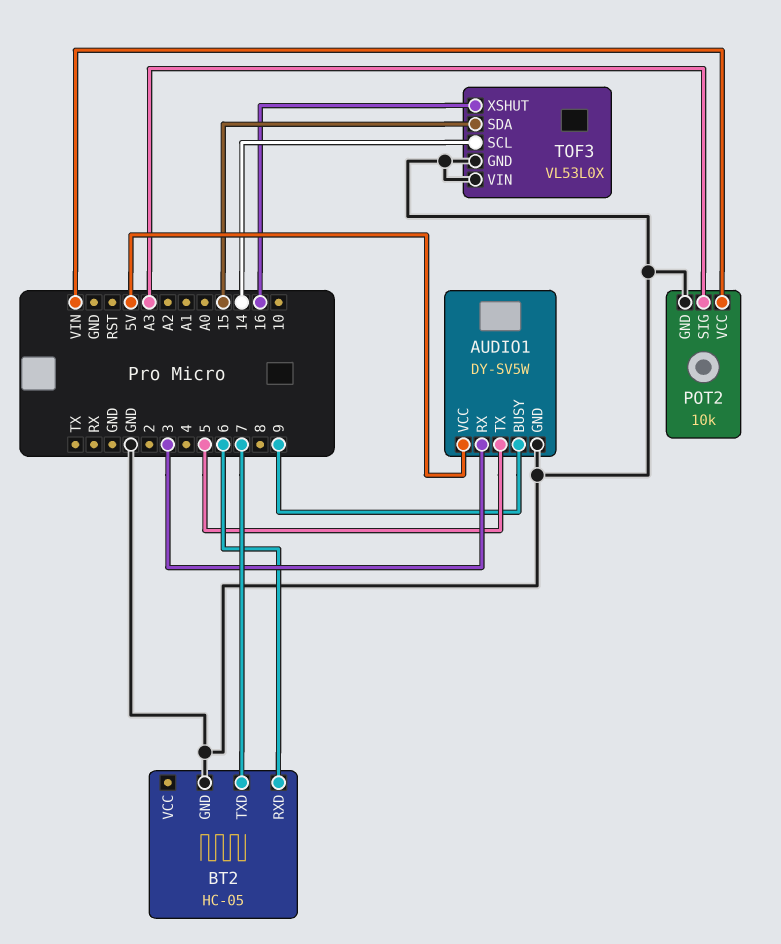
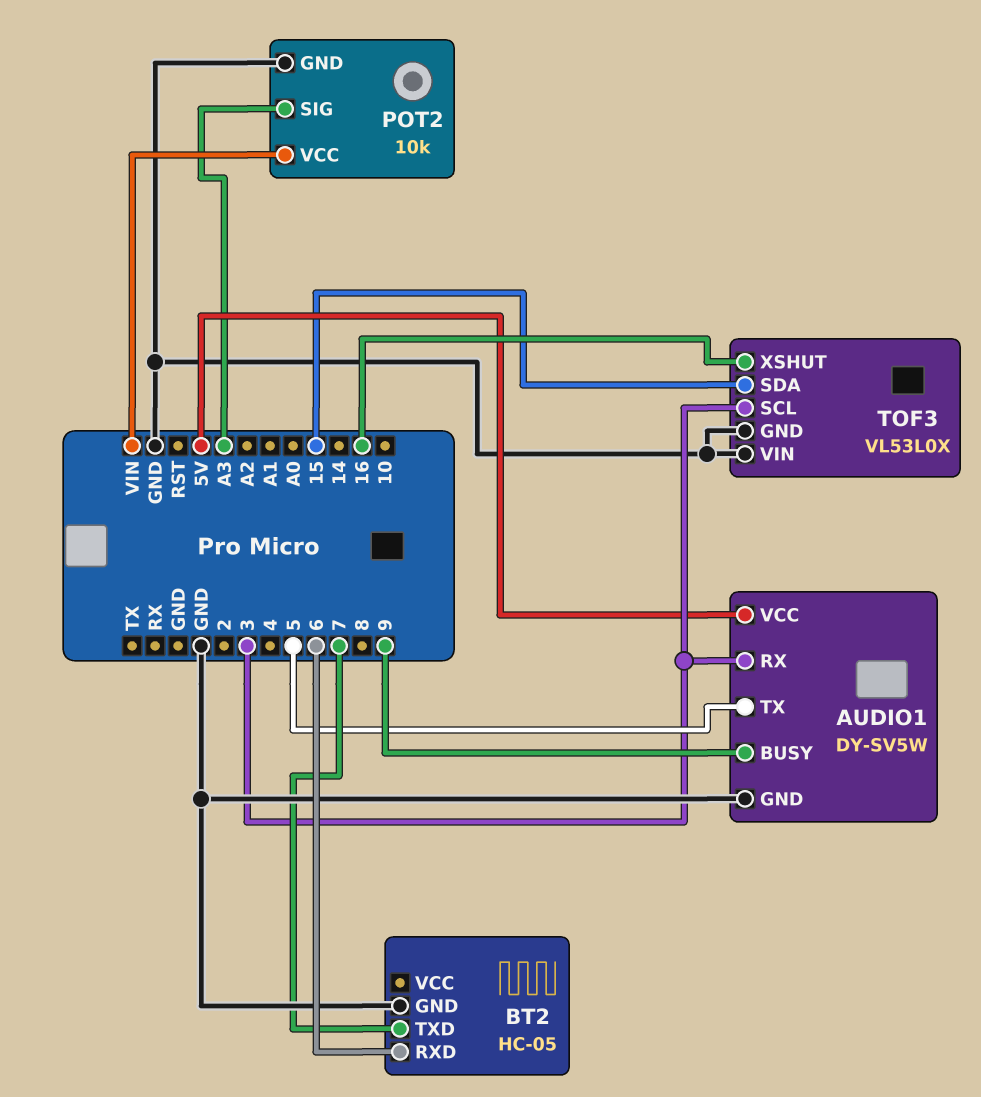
TOF3 pin SCL: 14 -> 3

